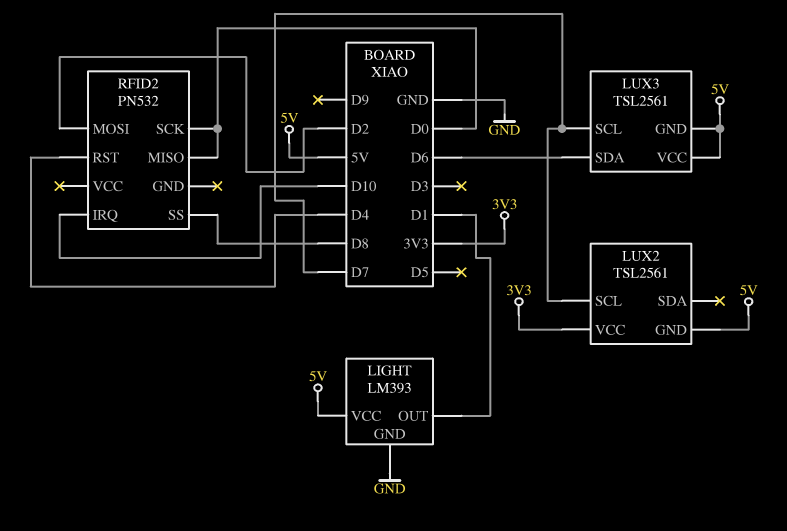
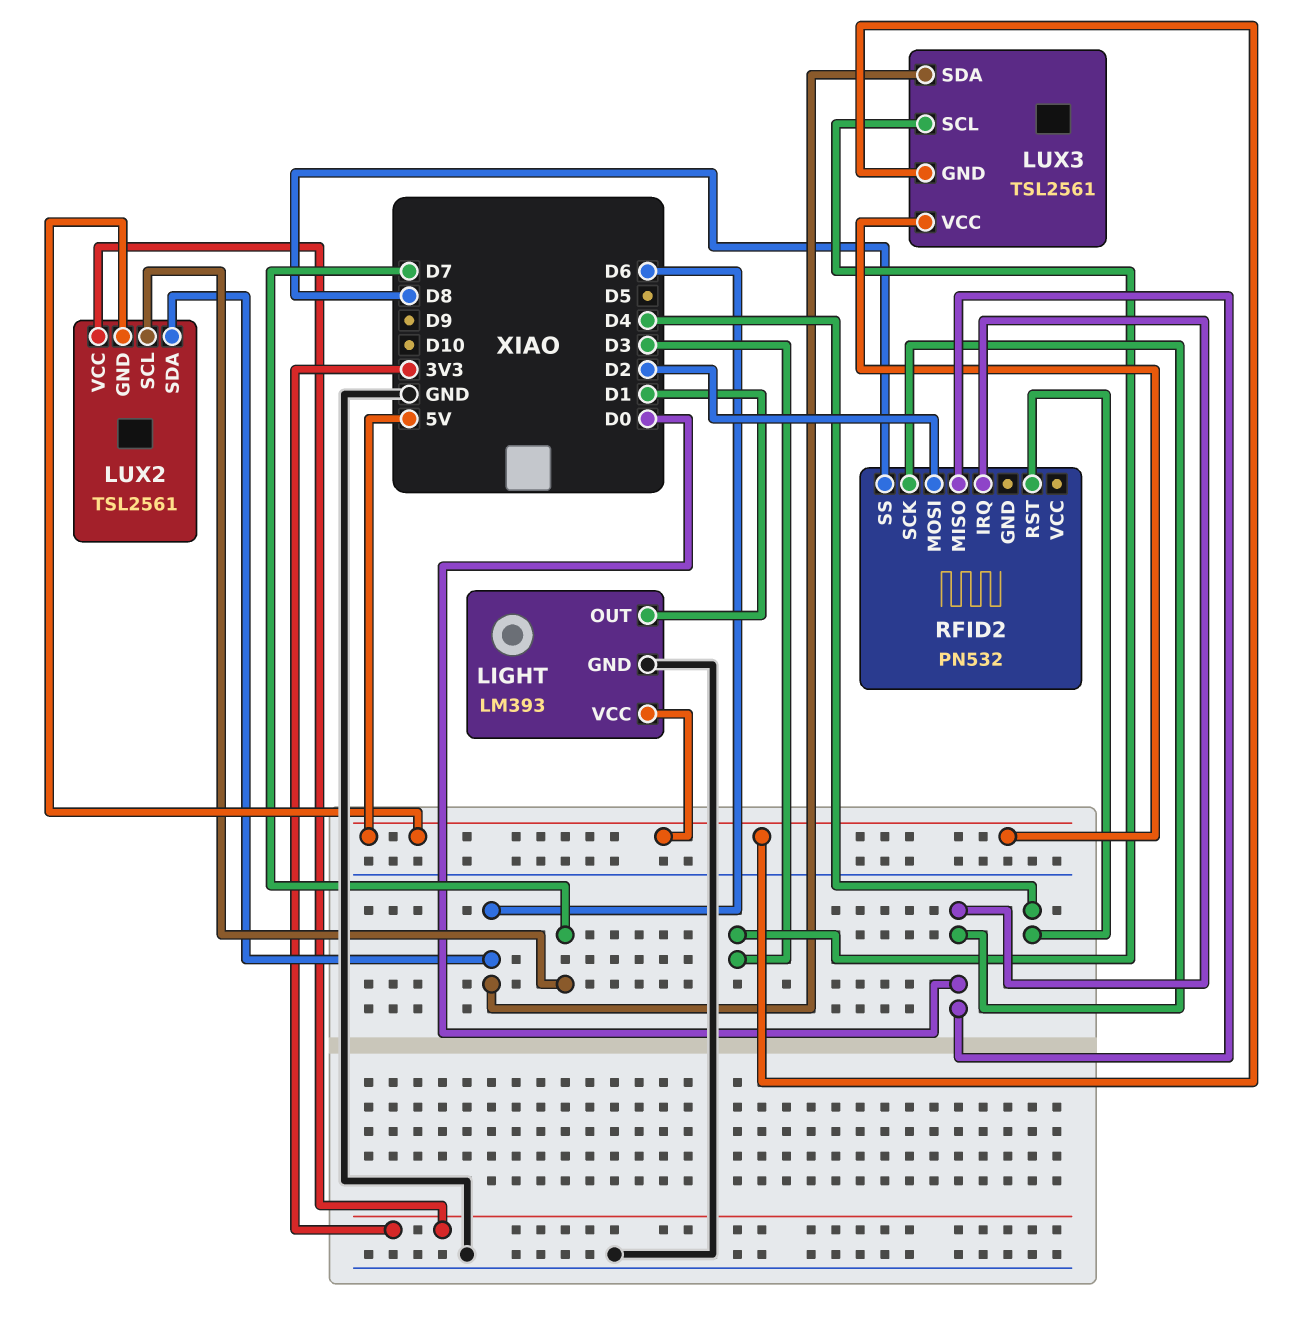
LUX2 pin SDA: none -> D6
LUX3 pin SCL: D7 -> D3
RFID2 pin IRQ: D10 -> D0

